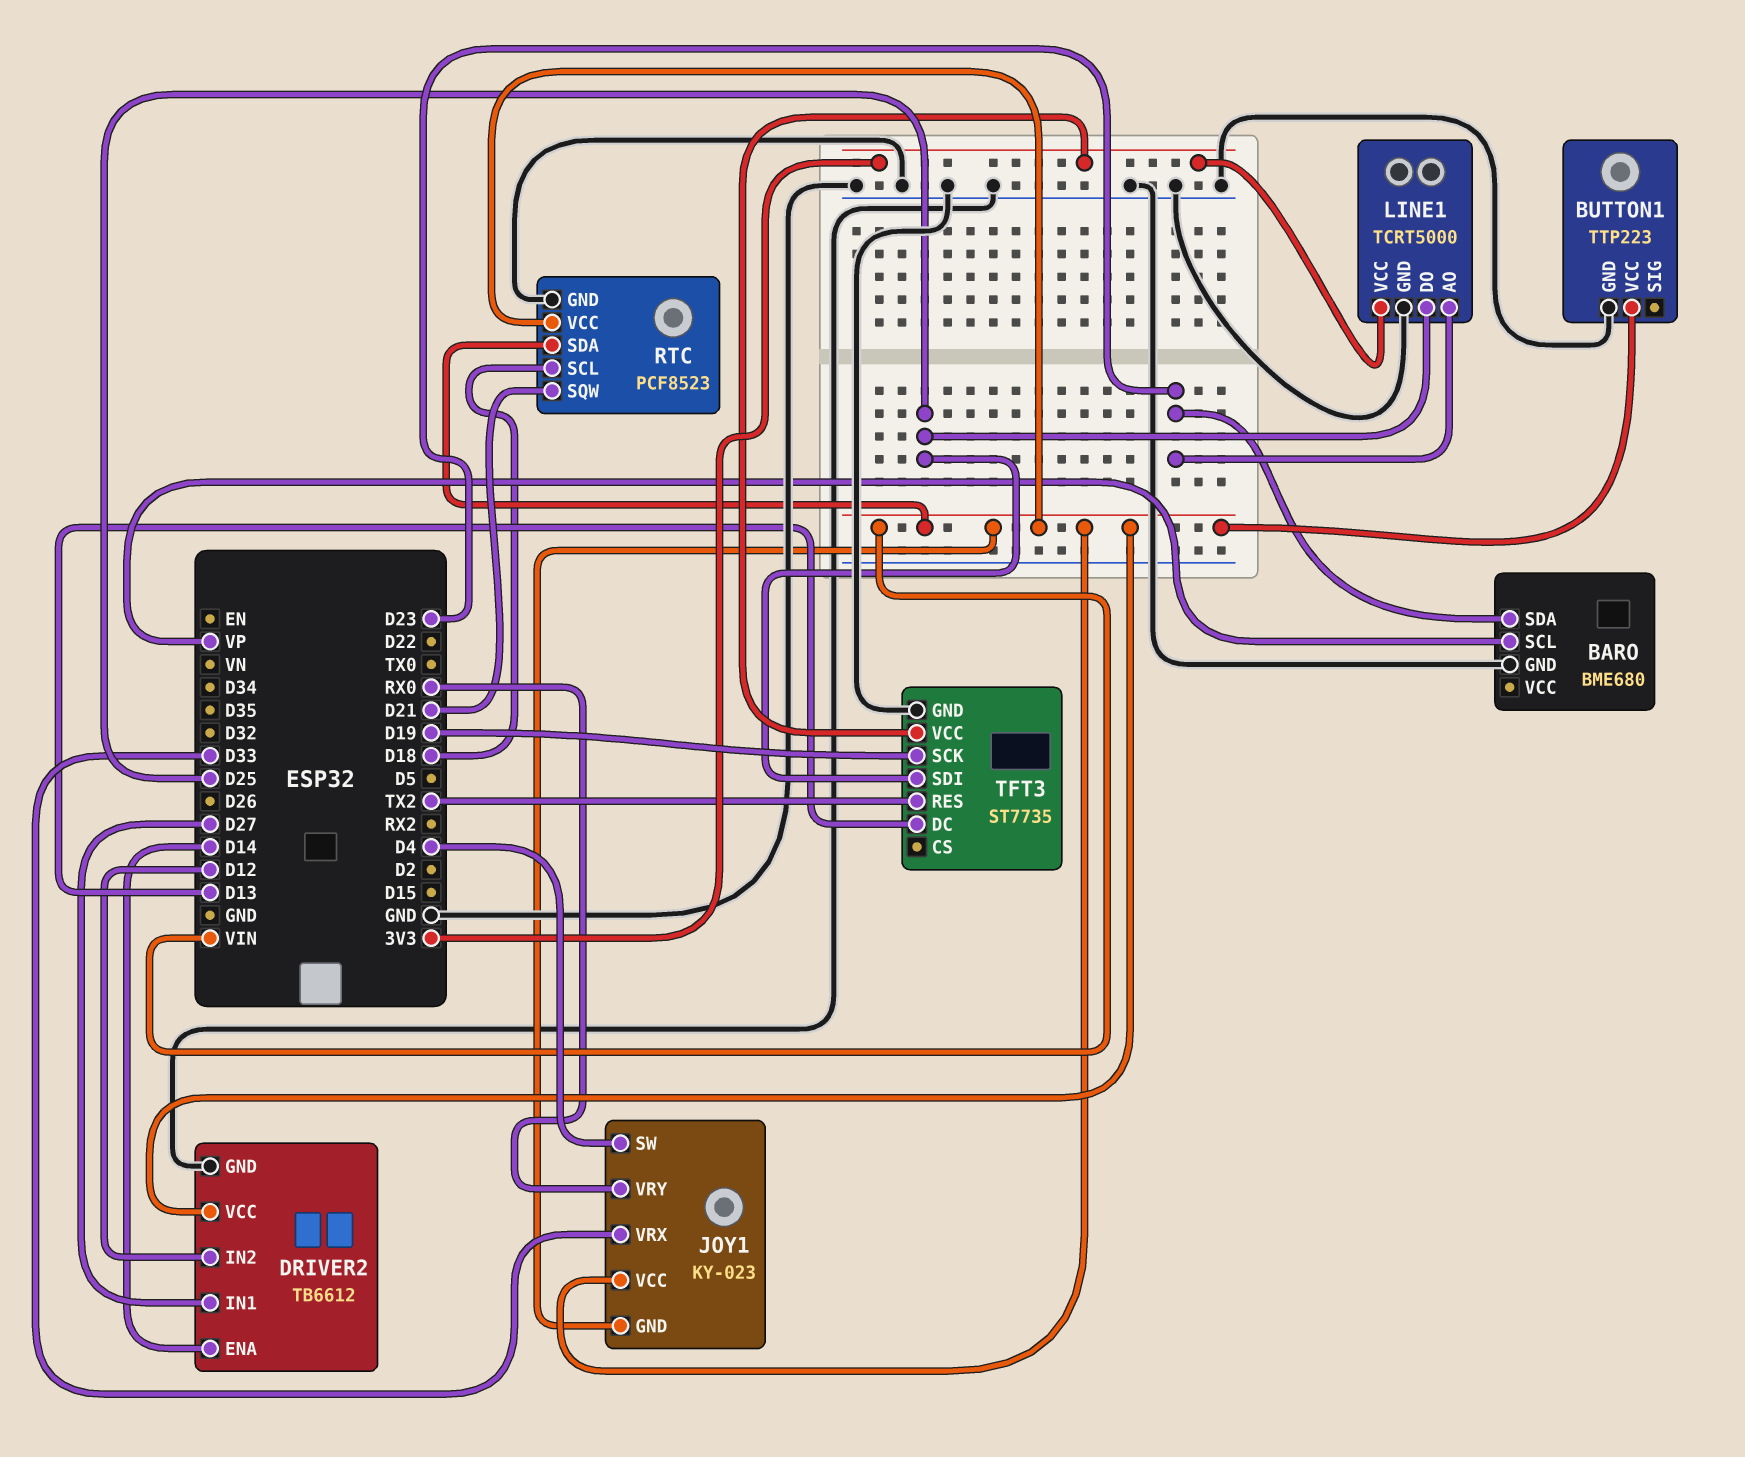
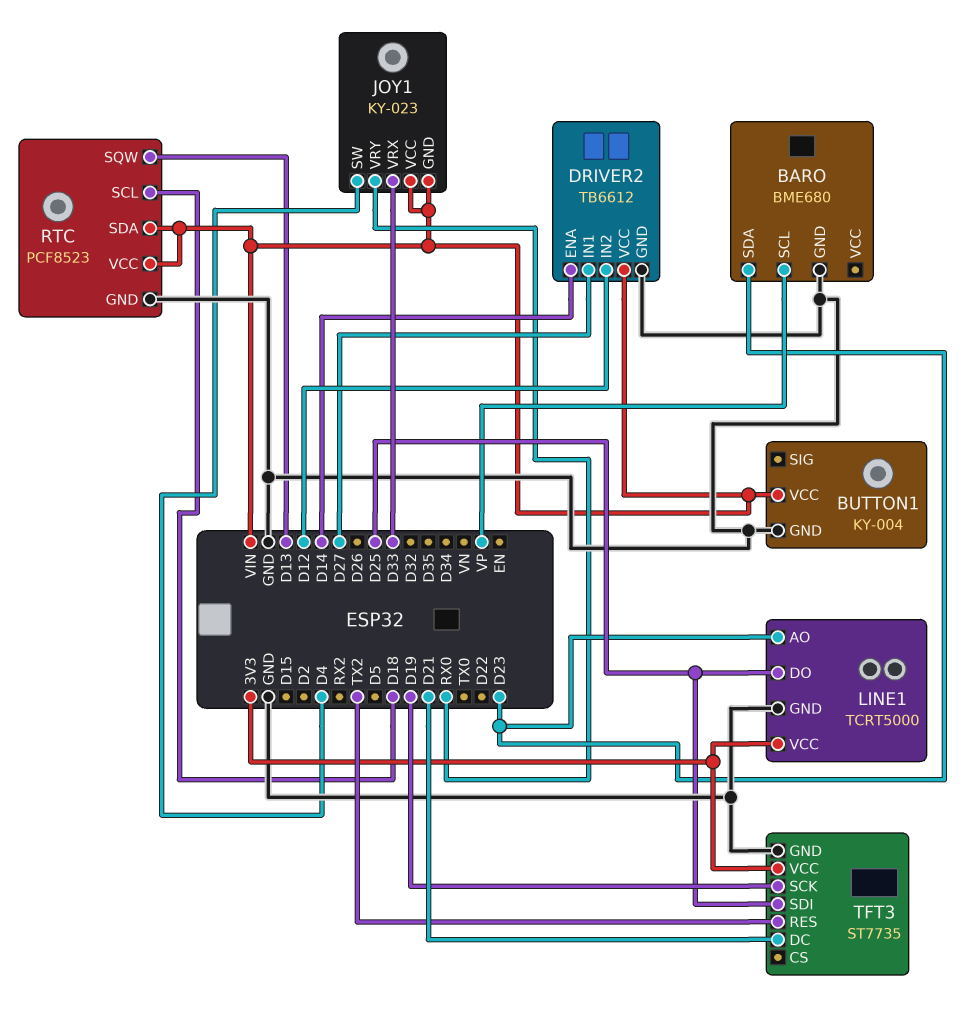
BUTTON1: TTP223 -> KY-004
RTC pin SQW: D21 -> D13
TFT3 pin DC: D13 -> D21

